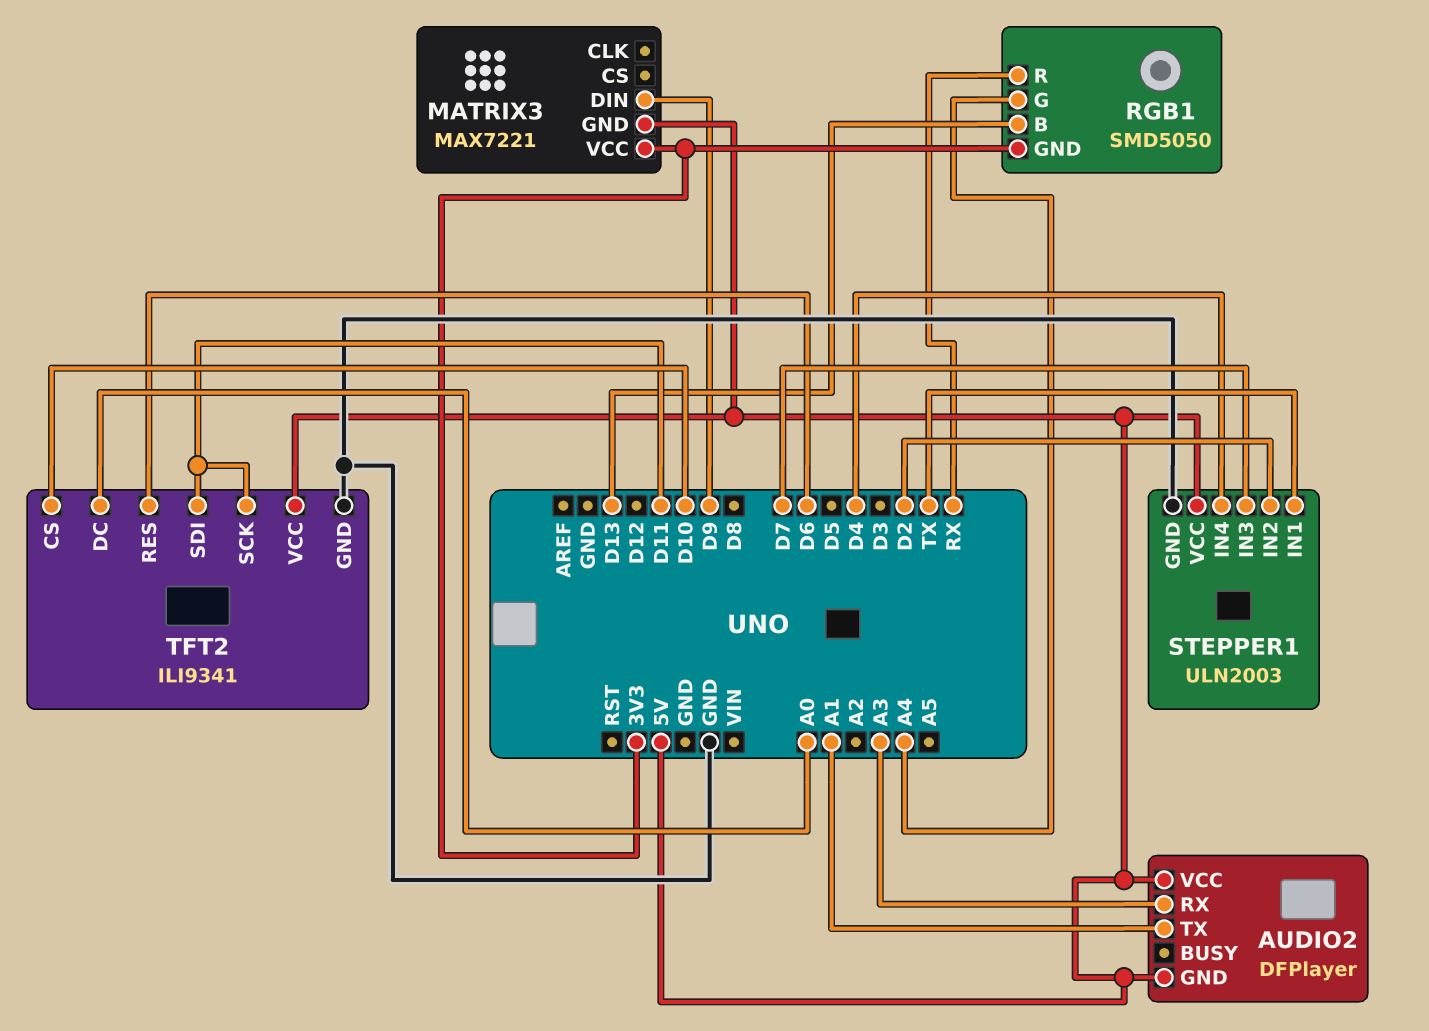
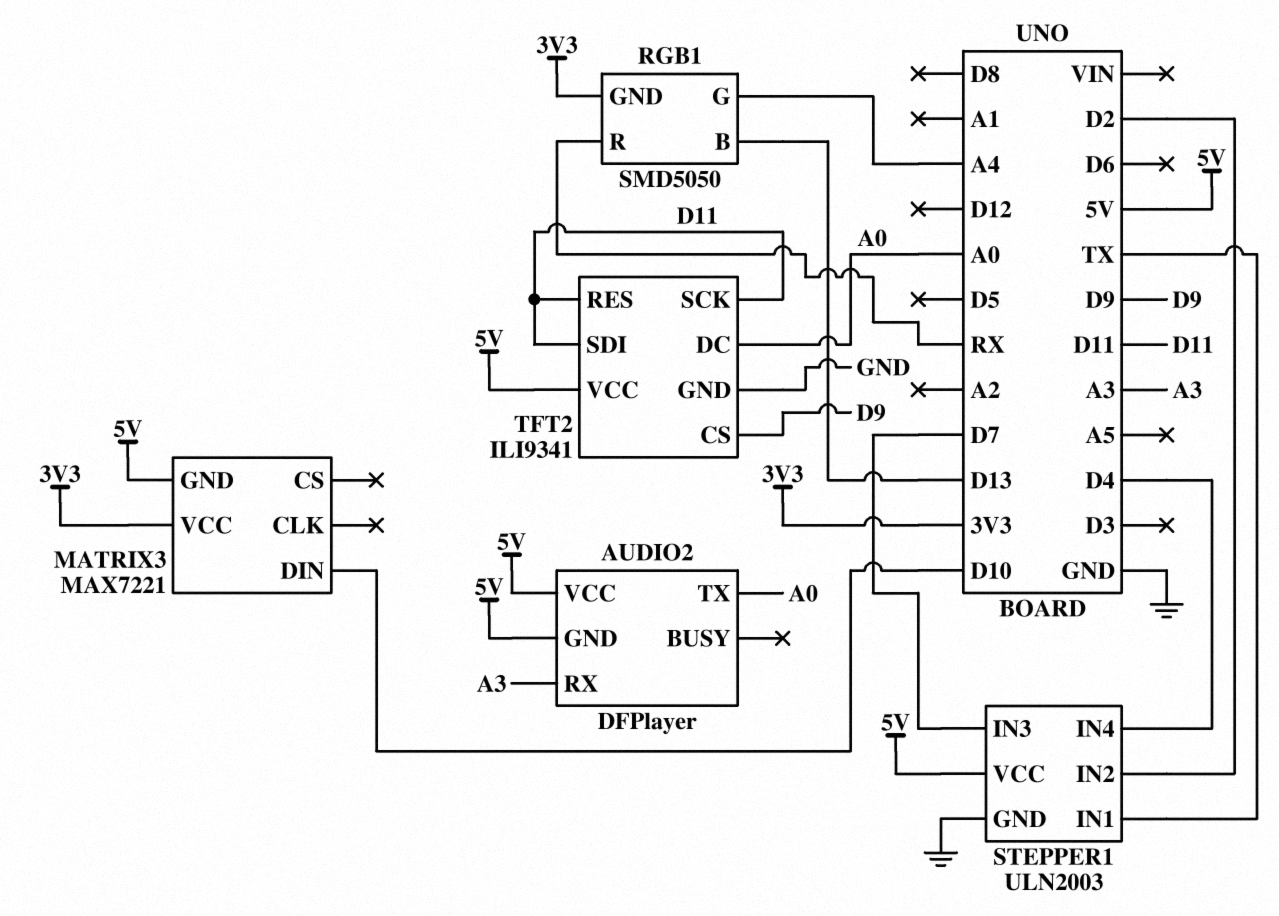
AUDIO2 pin TX: A1 -> A0
MATRIX3 pin DIN: D9 -> D10
TFT2 pin CS: D10 -> D9
TFT2 pin RES: D6 -> D11

